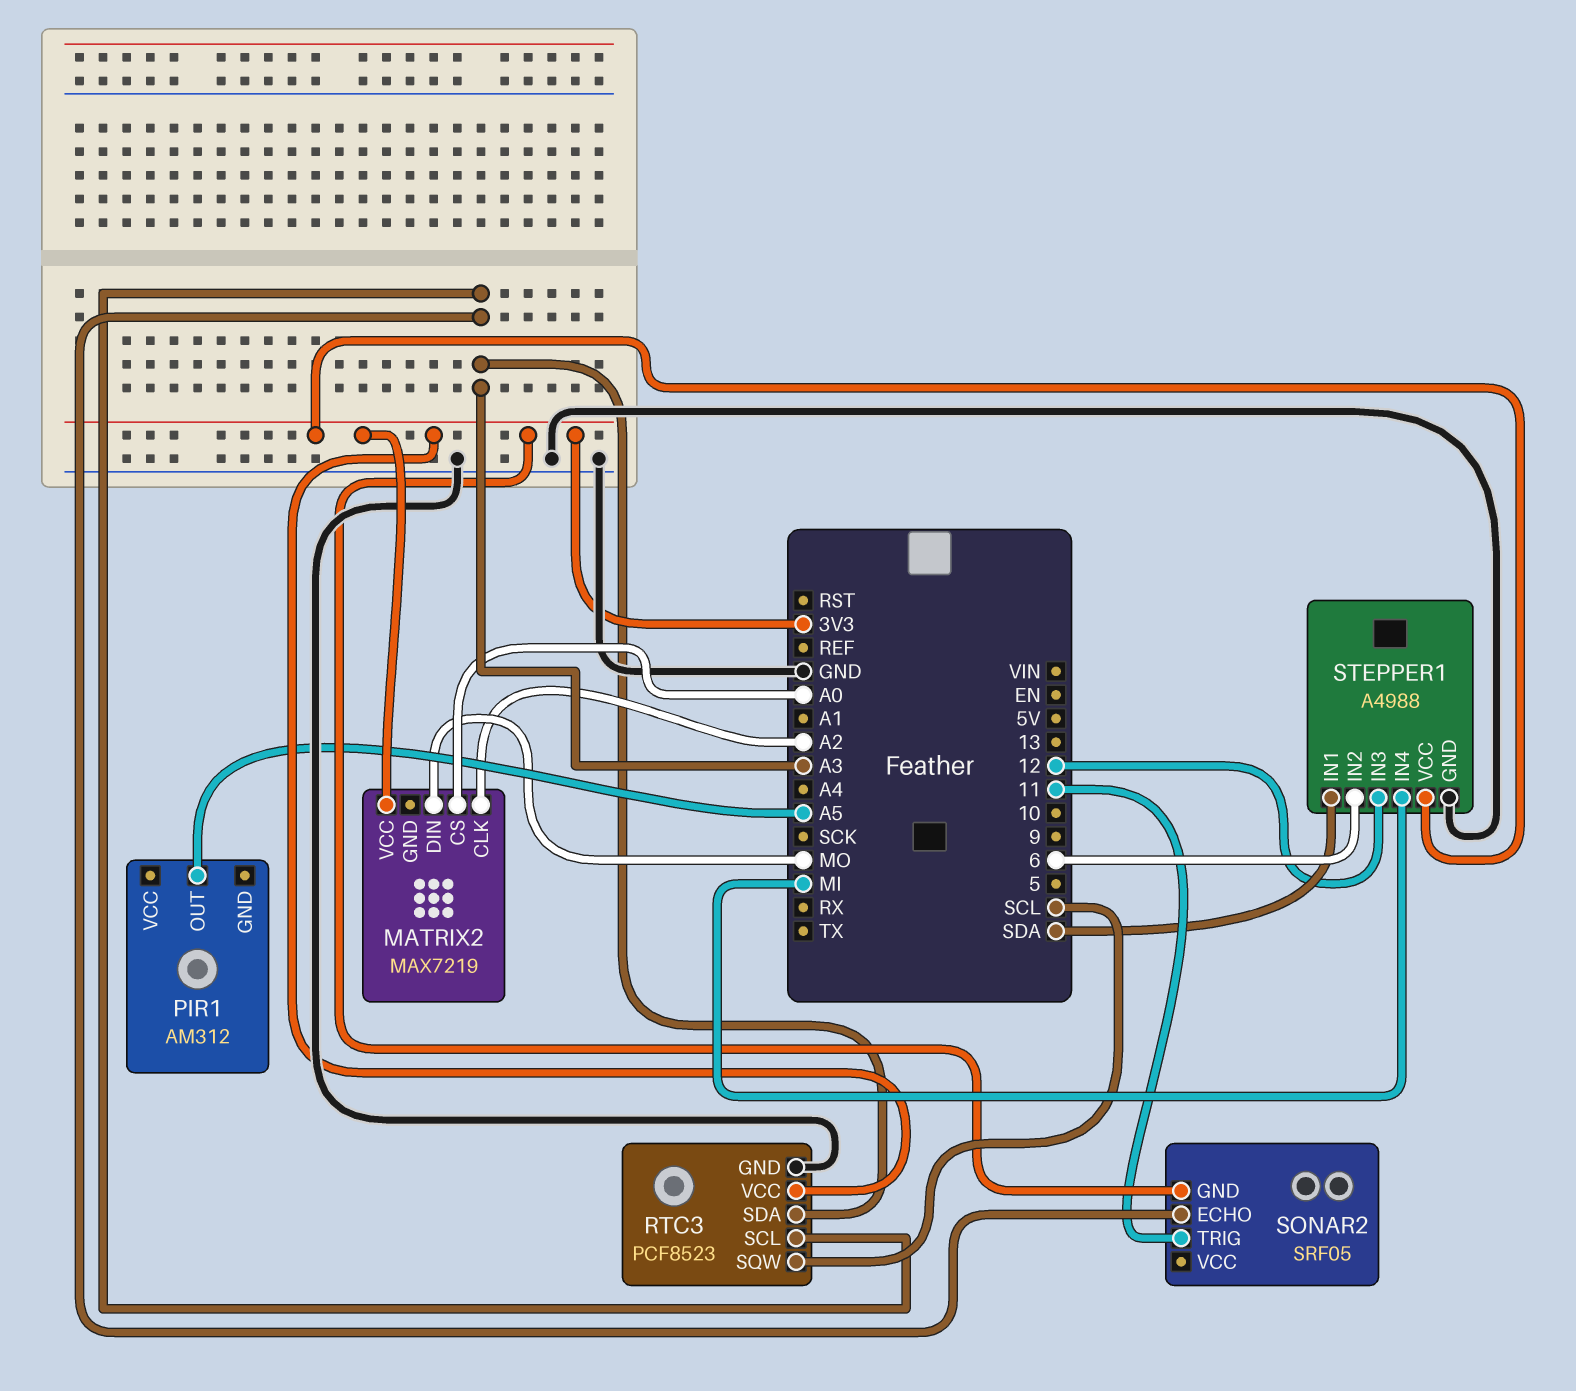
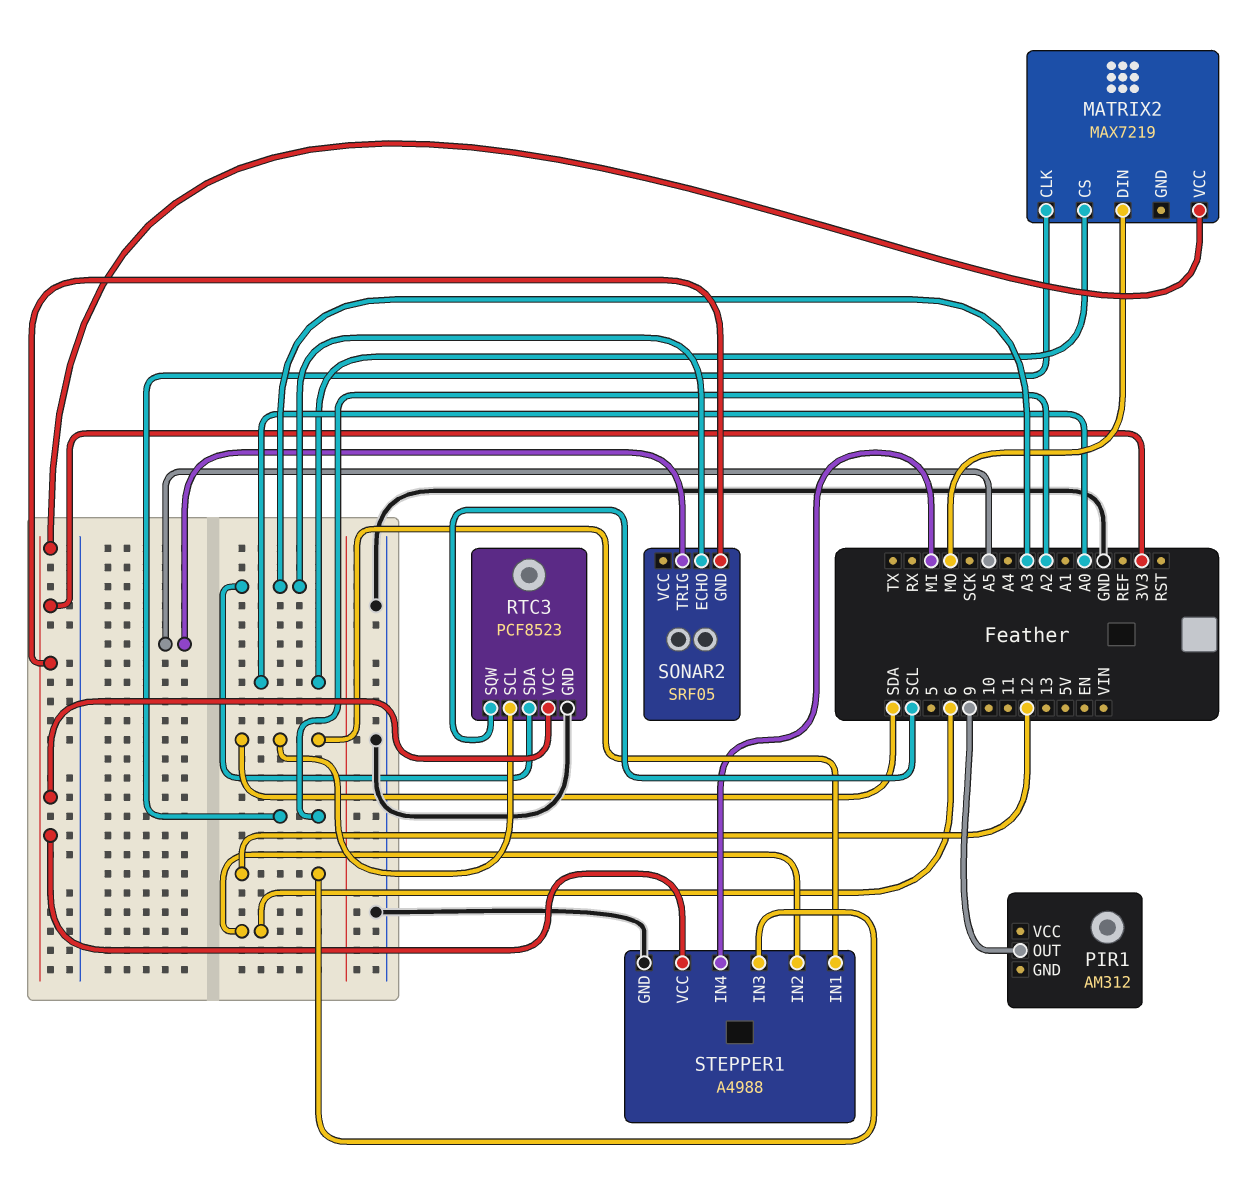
PIR1 pin OUT: A5 -> 9
RTC3 pin SCL: A3 -> SDA
SONAR2 pin TRIG: 11 -> A5

